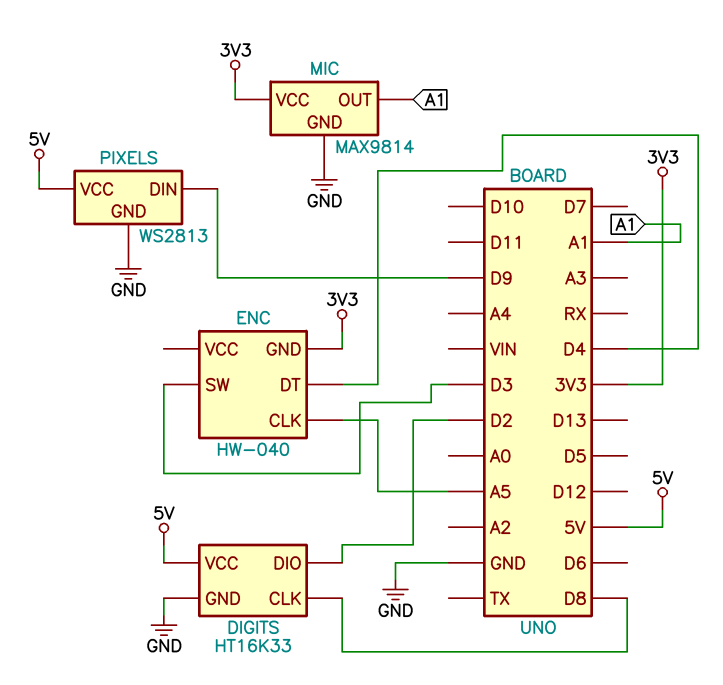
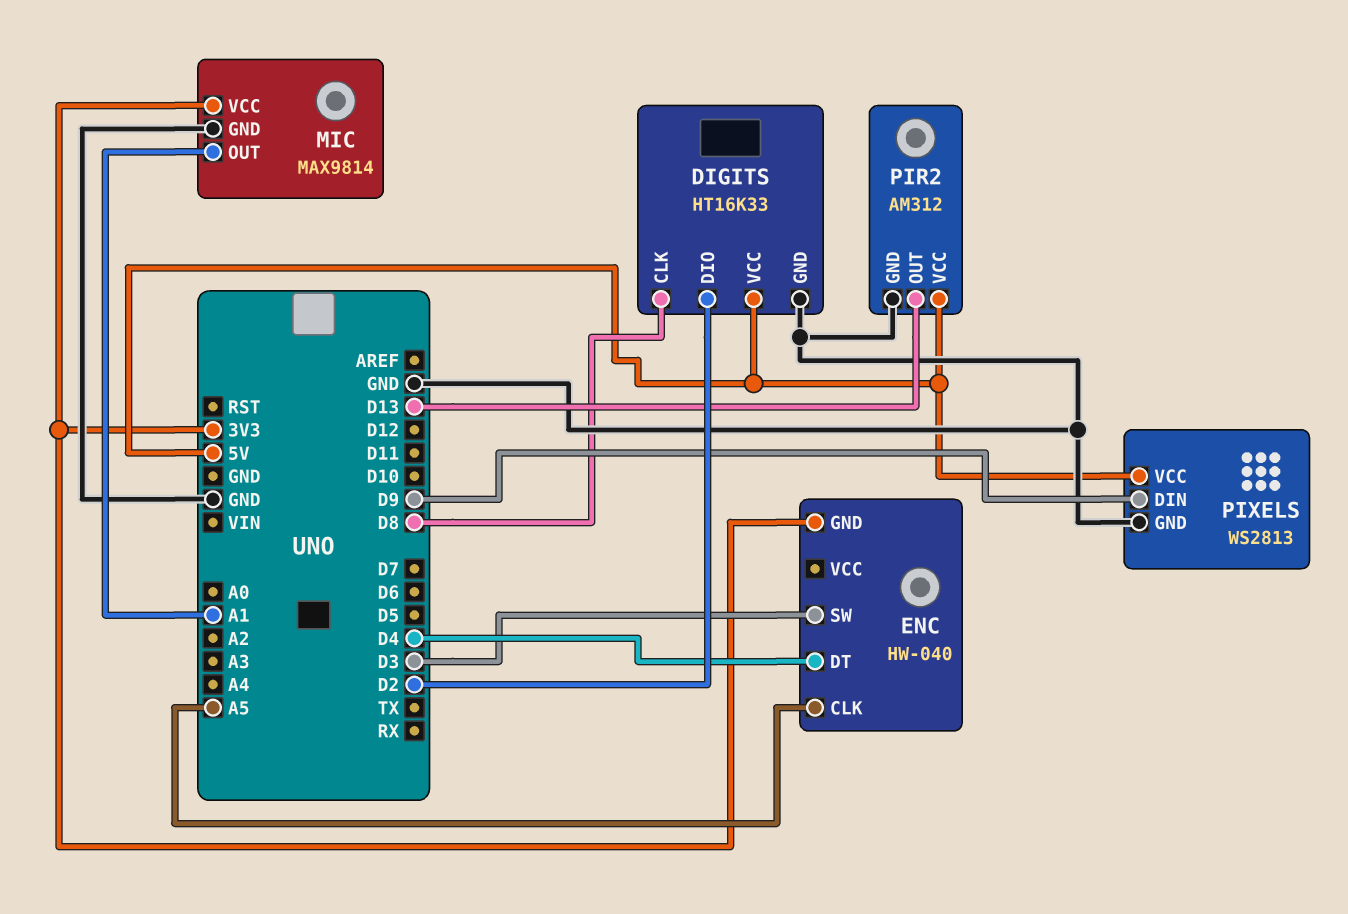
PIR2: none -> AM312
PIR2 pin GND: none -> GND
PIR2 pin OUT: none -> D13
PIR2 pin VCC: none -> 5V

